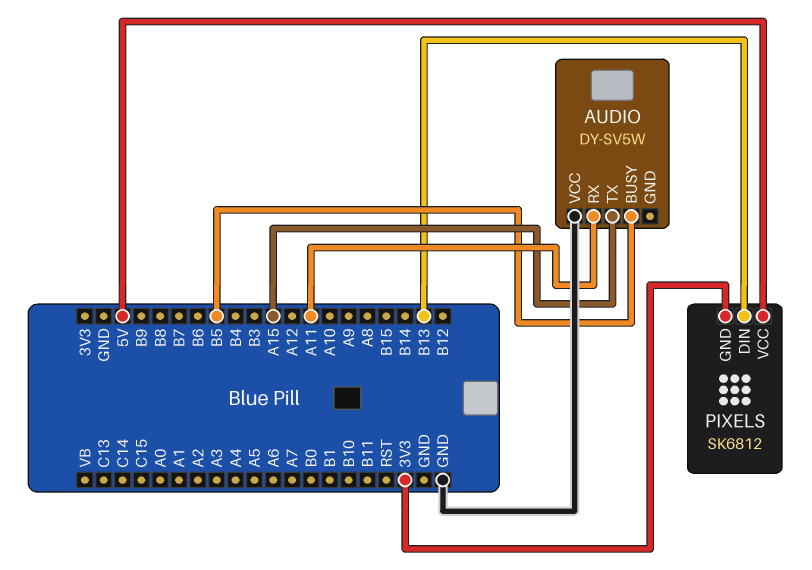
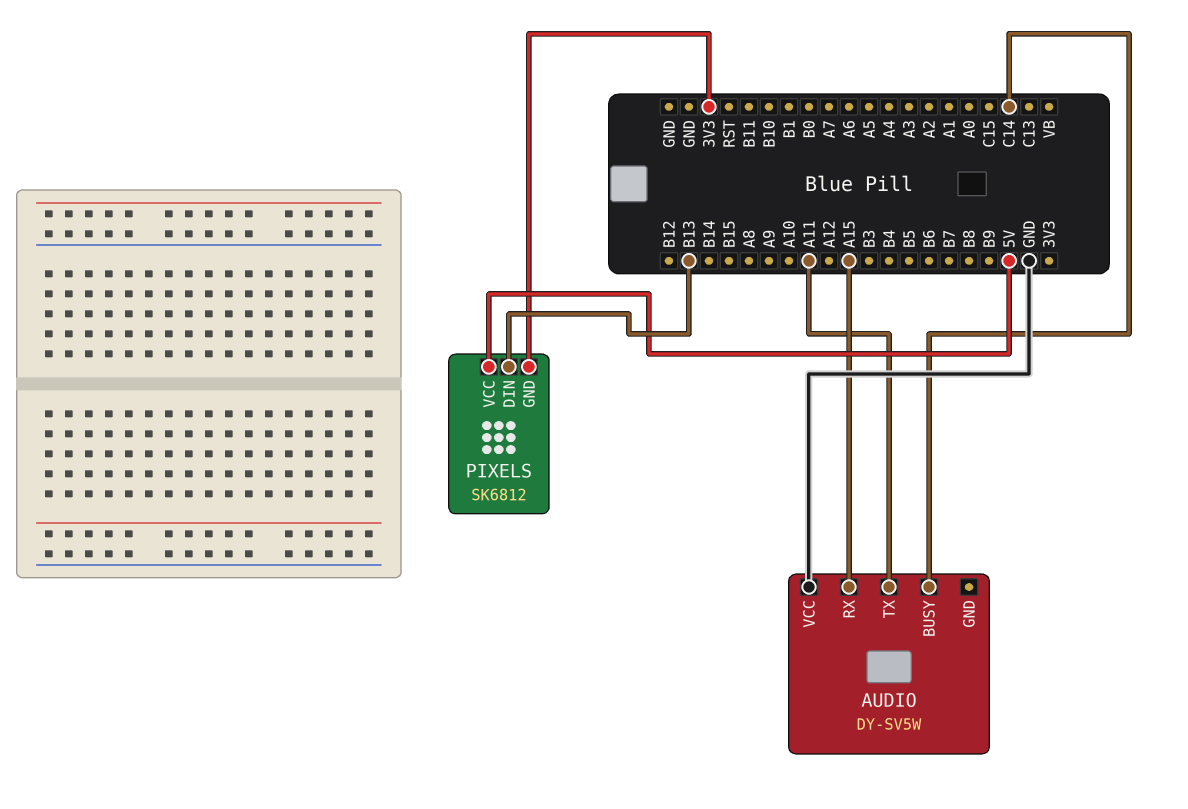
AUDIO pin BUSY: B5 -> C14
AUDIO pin RX: A11 -> A15
AUDIO pin TX: A15 -> A11

